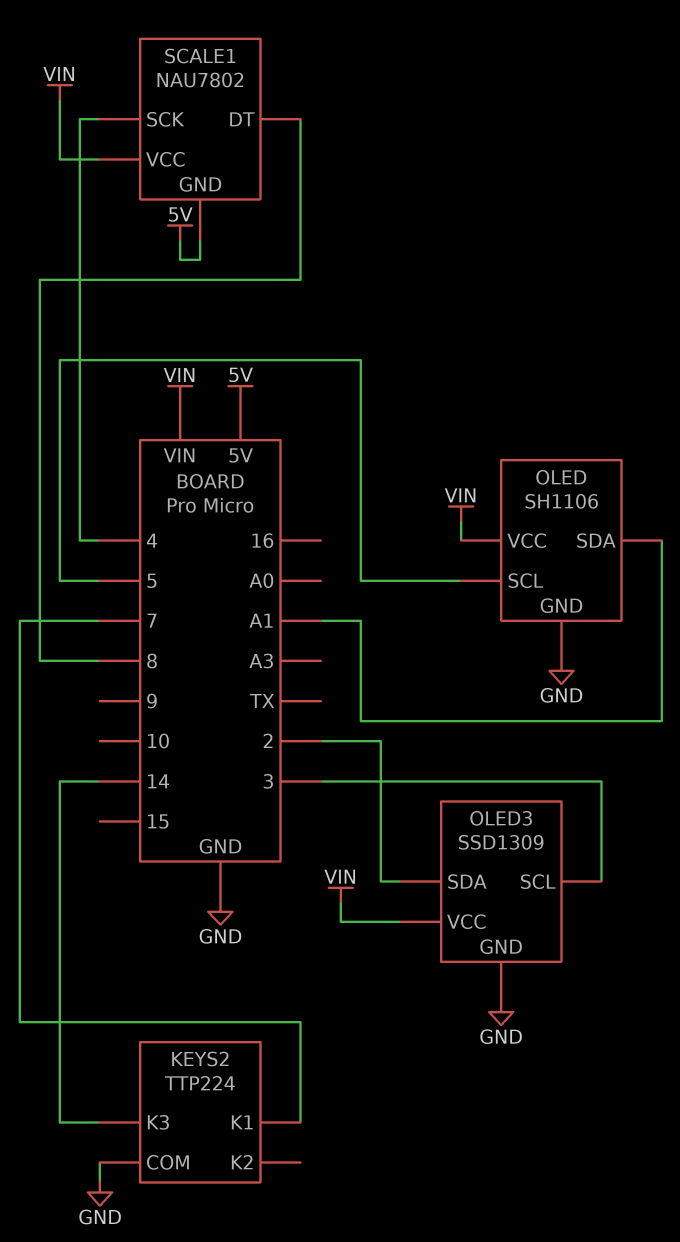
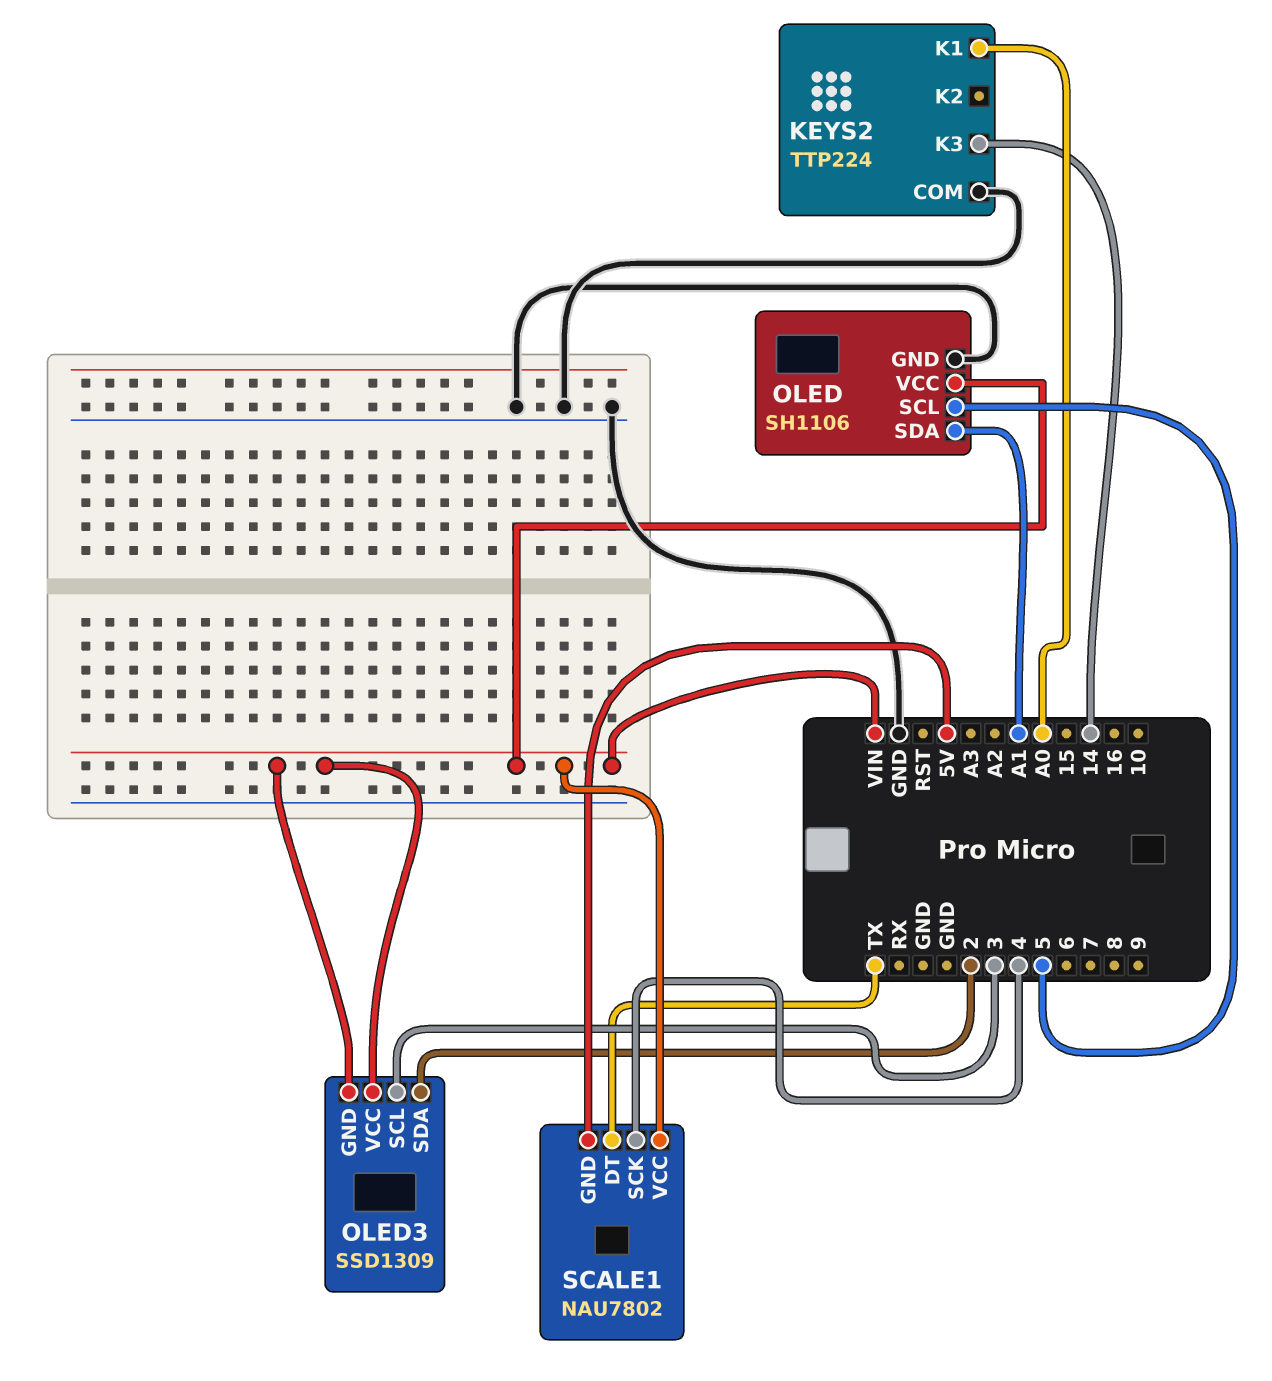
KEYS2 pin K1: 7 -> A0
OLED3 pin GND: GND -> VIN
SCALE1 pin DT: 8 -> TX

